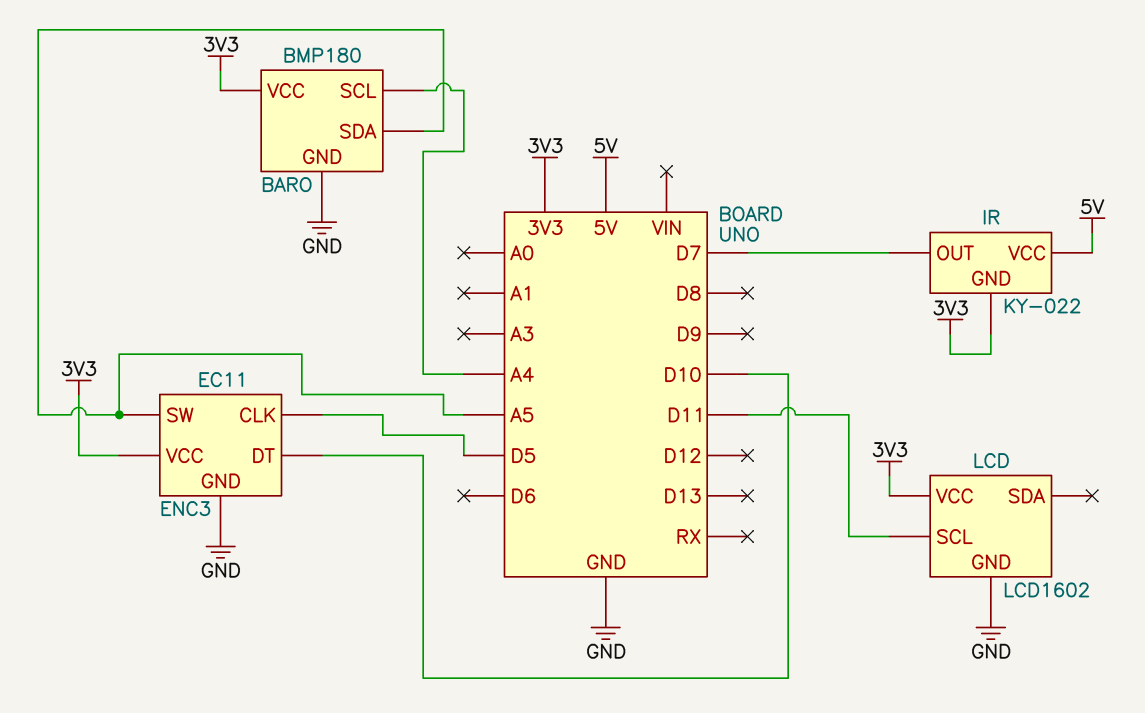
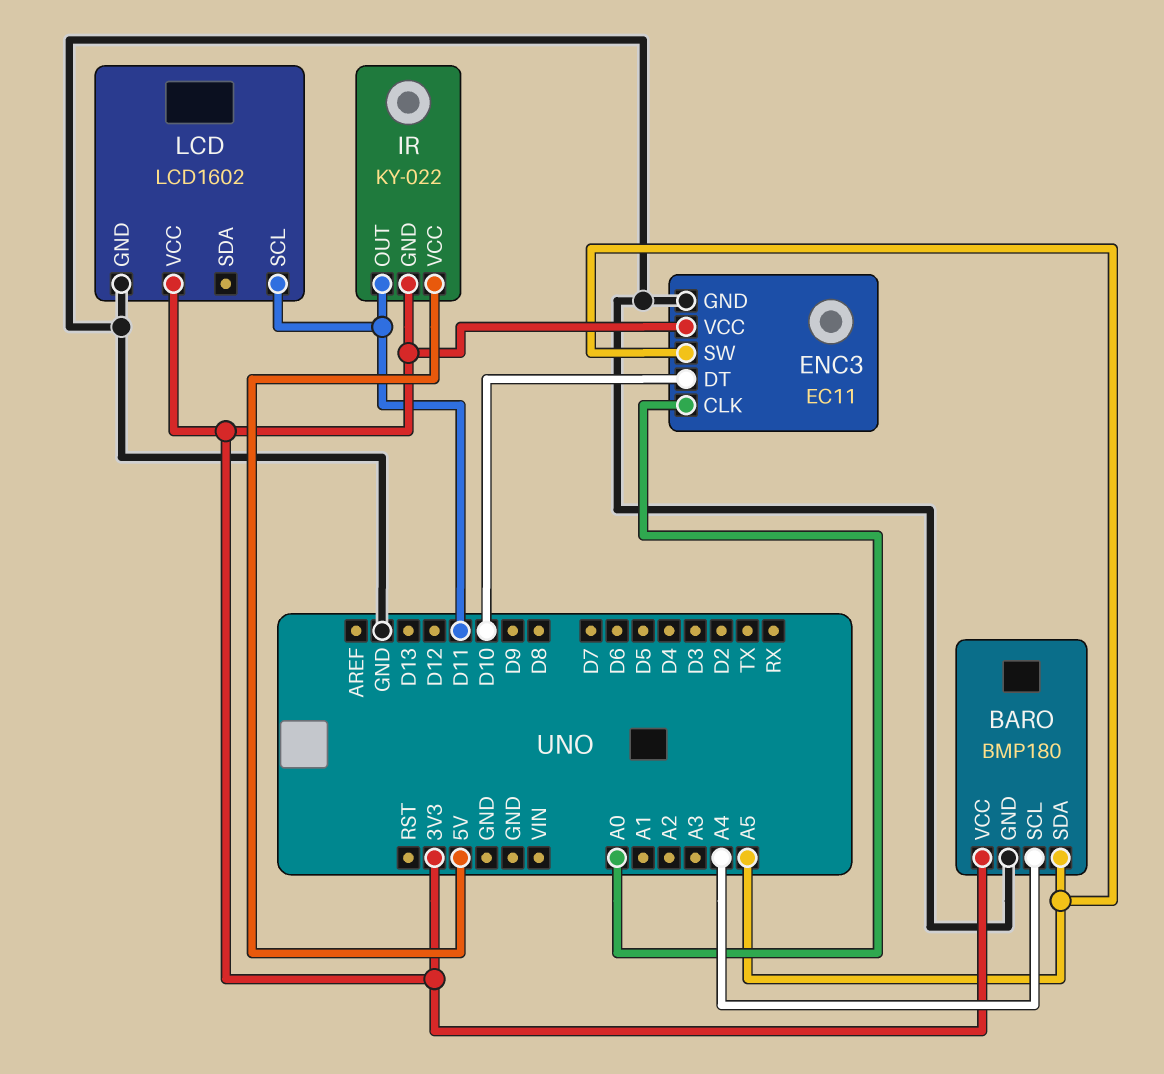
ENC3 pin CLK: D5 -> A0
IR pin OUT: D7 -> D11

